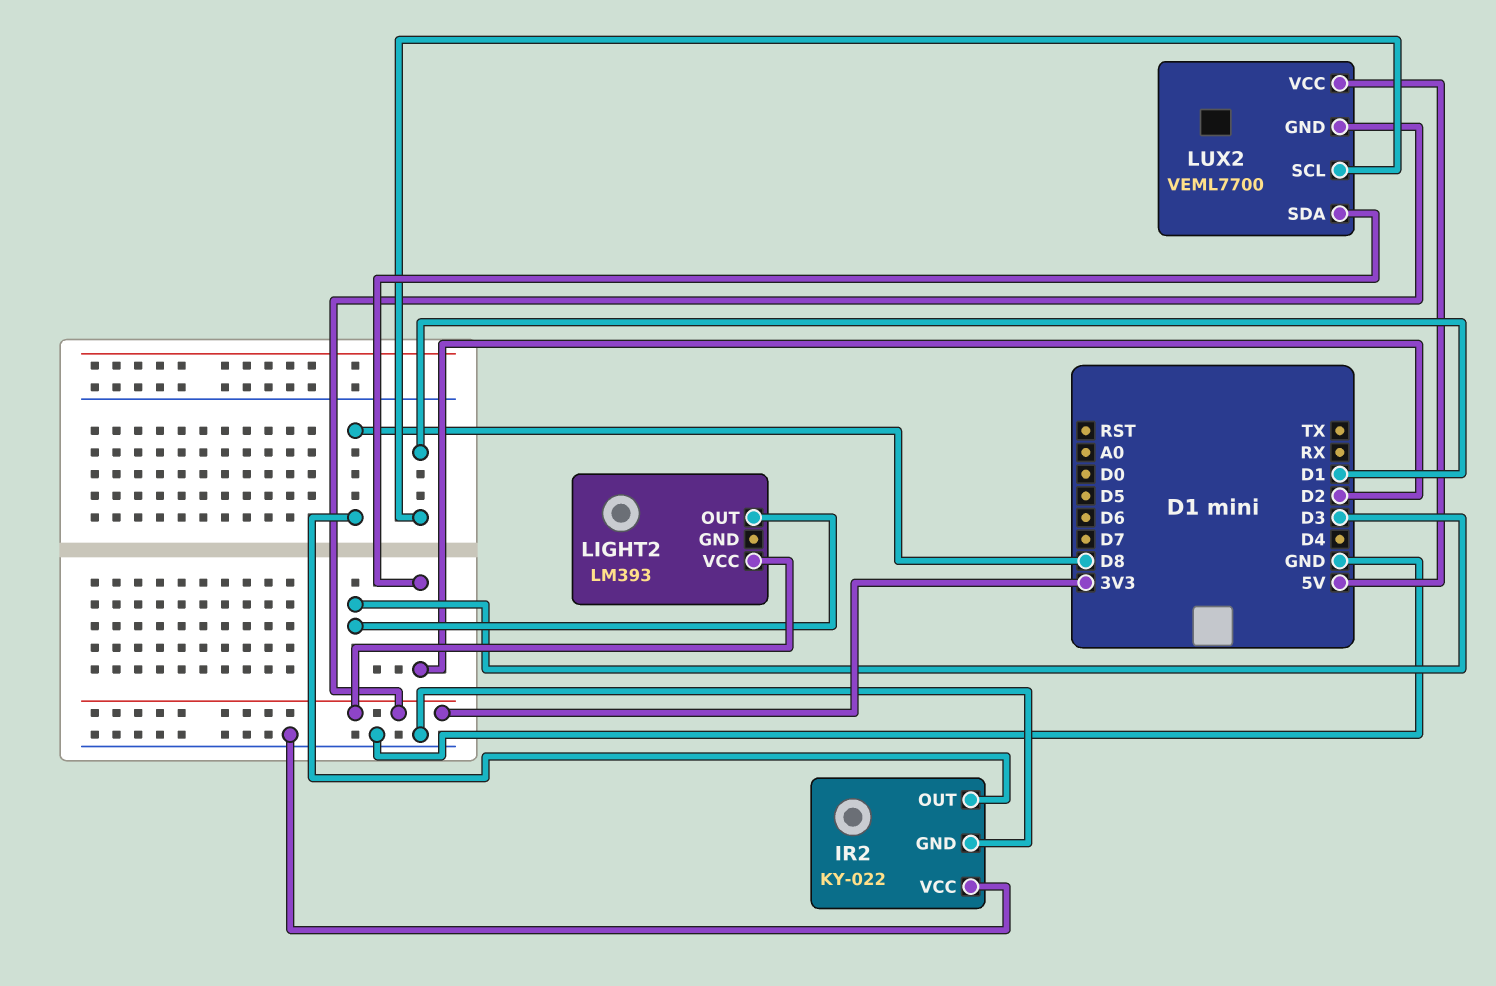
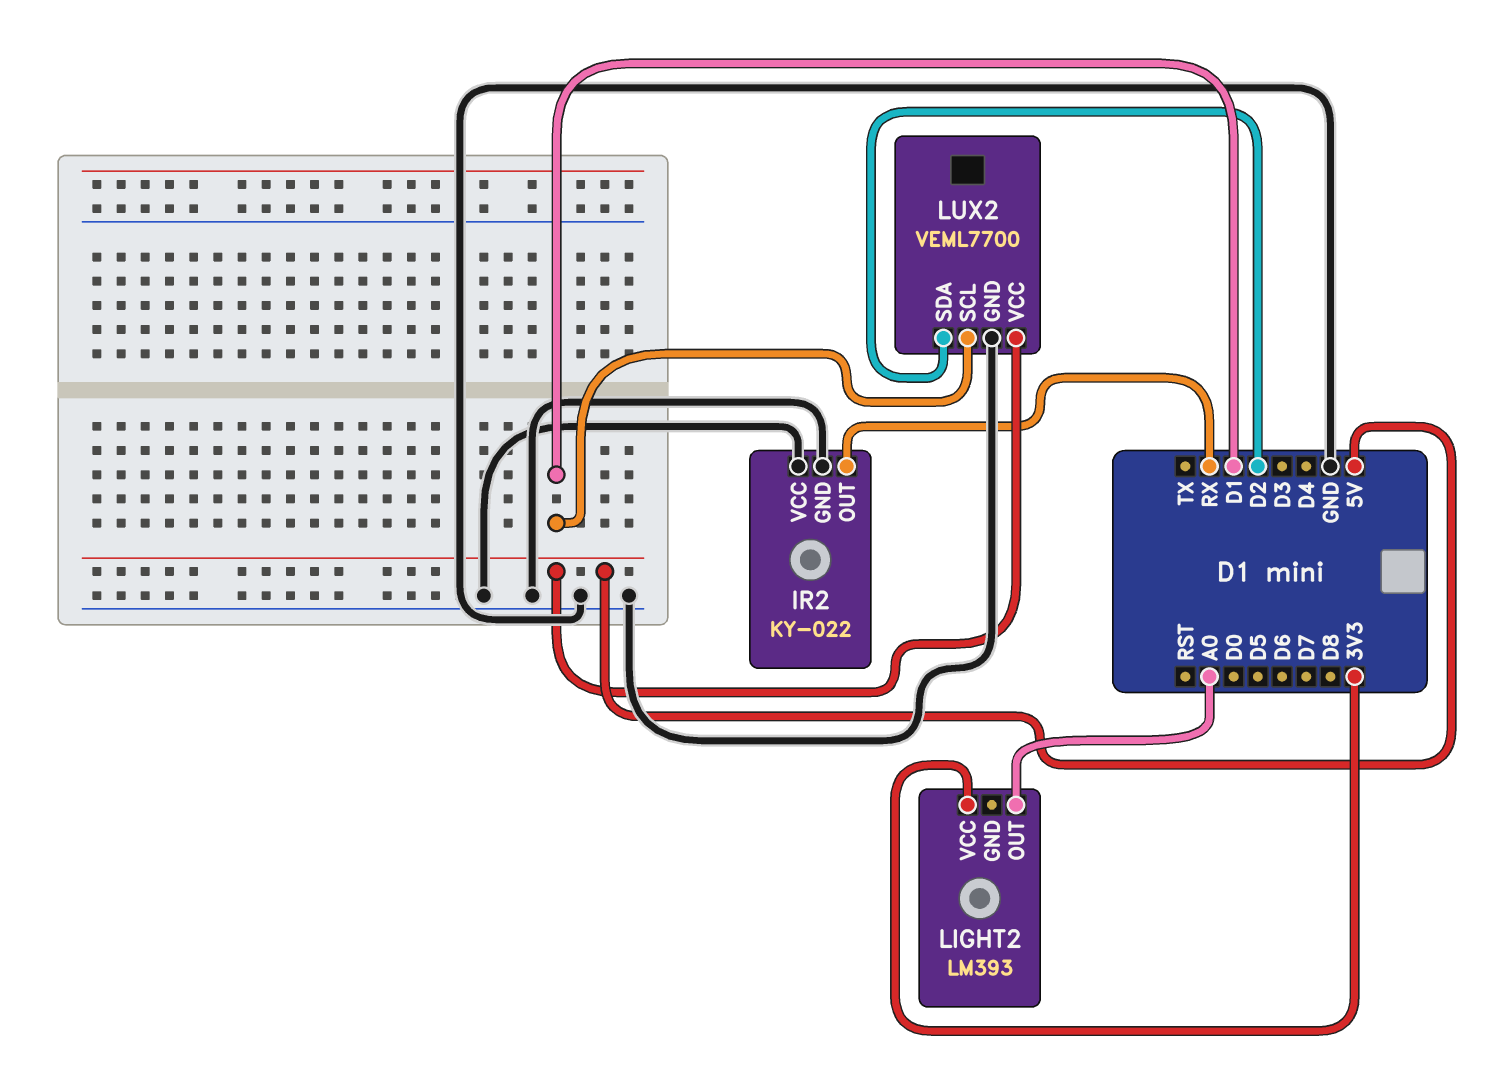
IR2 pin OUT: D8 -> RX
LIGHT2 pin OUT: D3 -> A0
LUX2 pin GND: 3V3 -> GND

